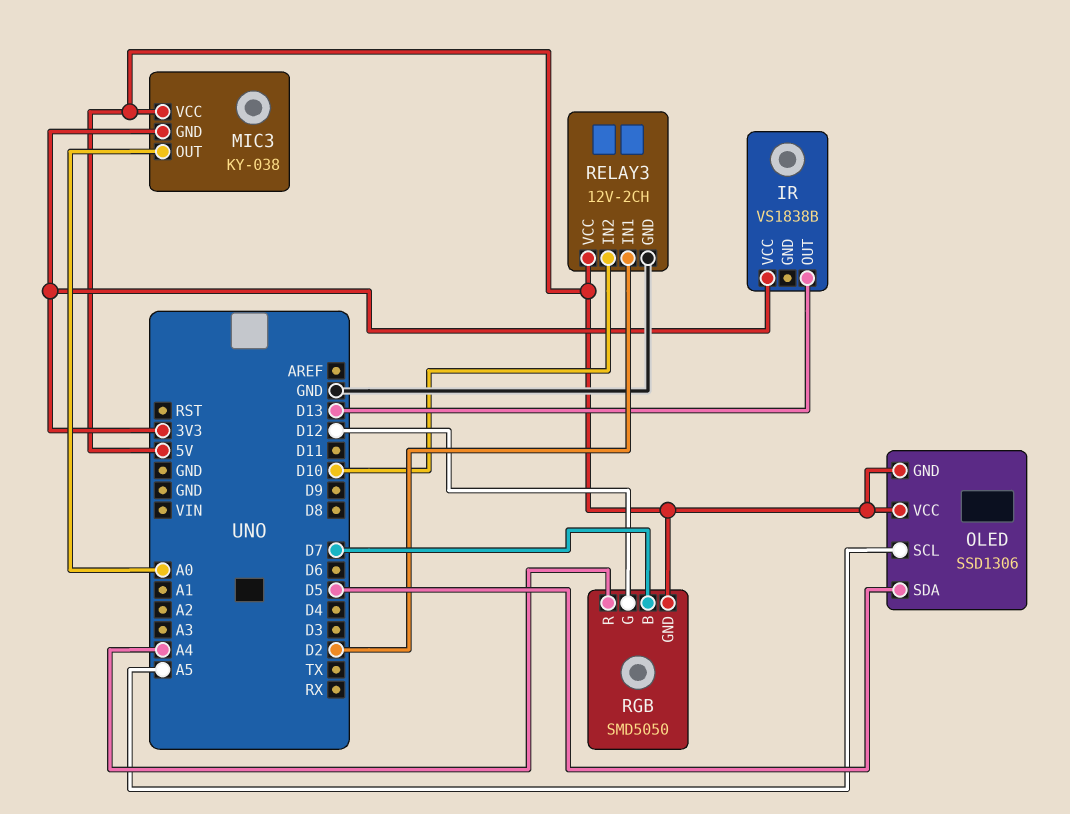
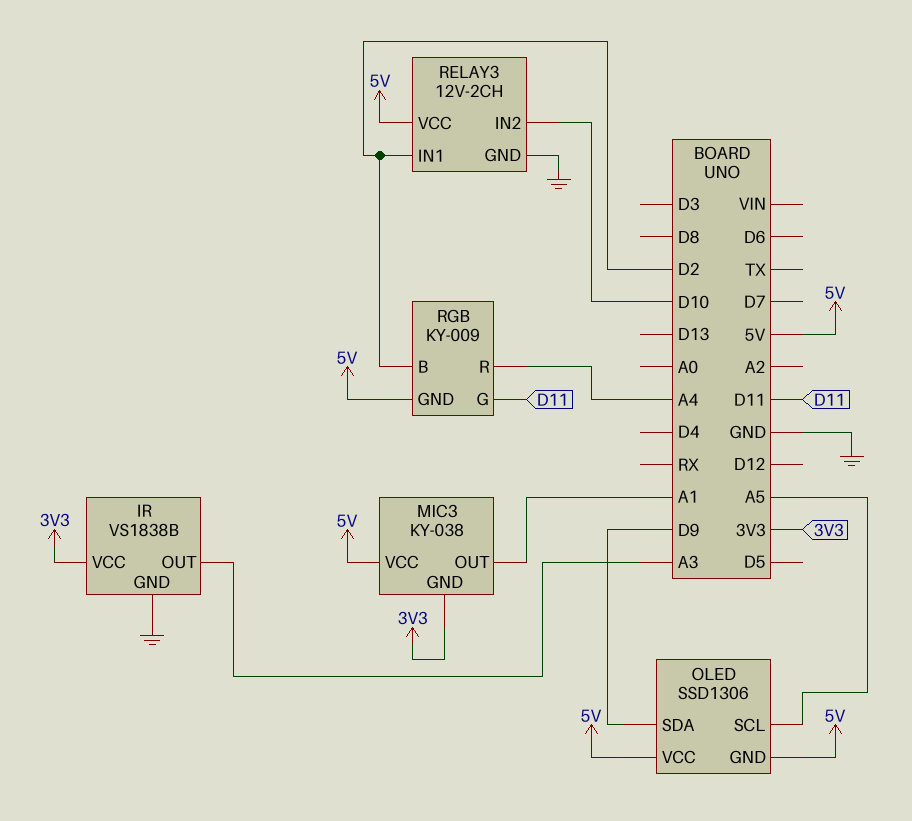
IR pin GND: none -> GND
IR pin OUT: D13 -> A3
MIC3 pin OUT: A0 -> A1
OLED pin SDA: D5 -> D9
RGB: SMD5050 -> KY-009
RGB pin B: D7 -> D2
RGB pin G: D12 -> D11

